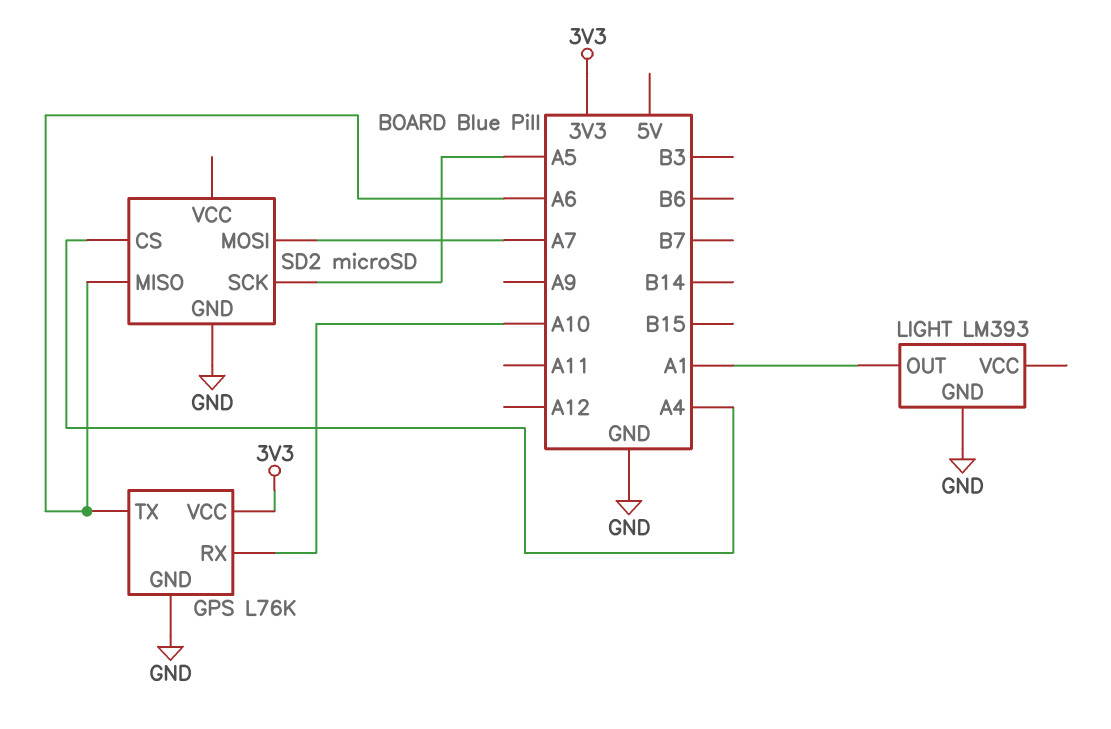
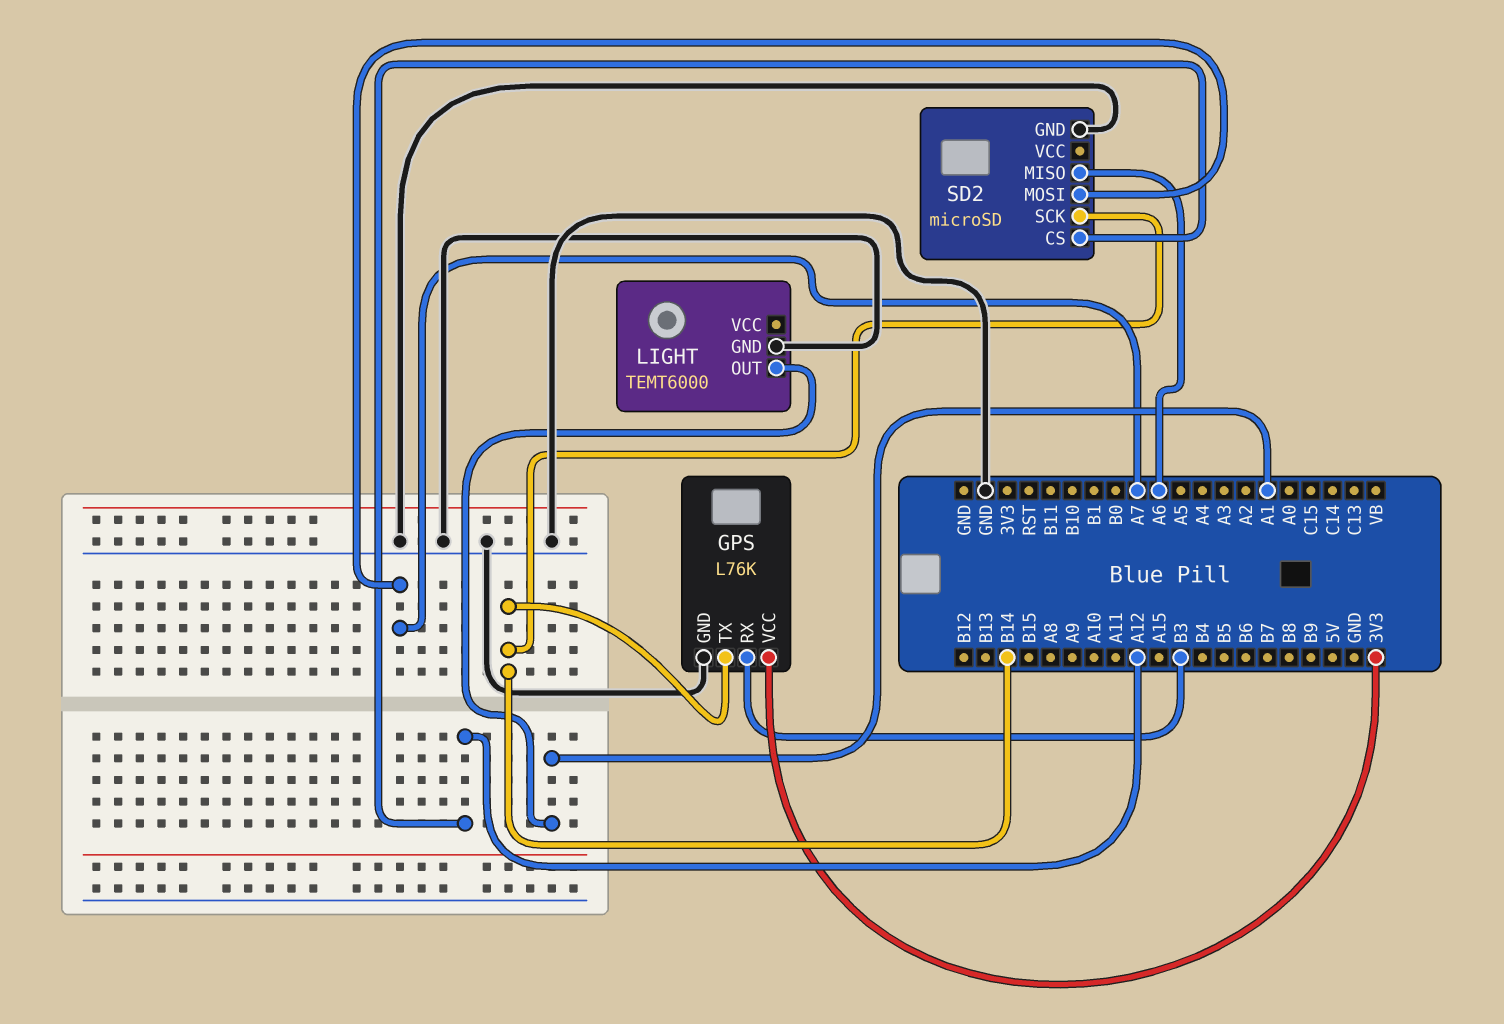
GPS pin RX: A10 -> B3
GPS pin TX: A6 -> B14
LIGHT: LM393 -> TEMT6000
SD2 pin CS: A4 -> A12
SD2 pin SCK: A5 -> B14

